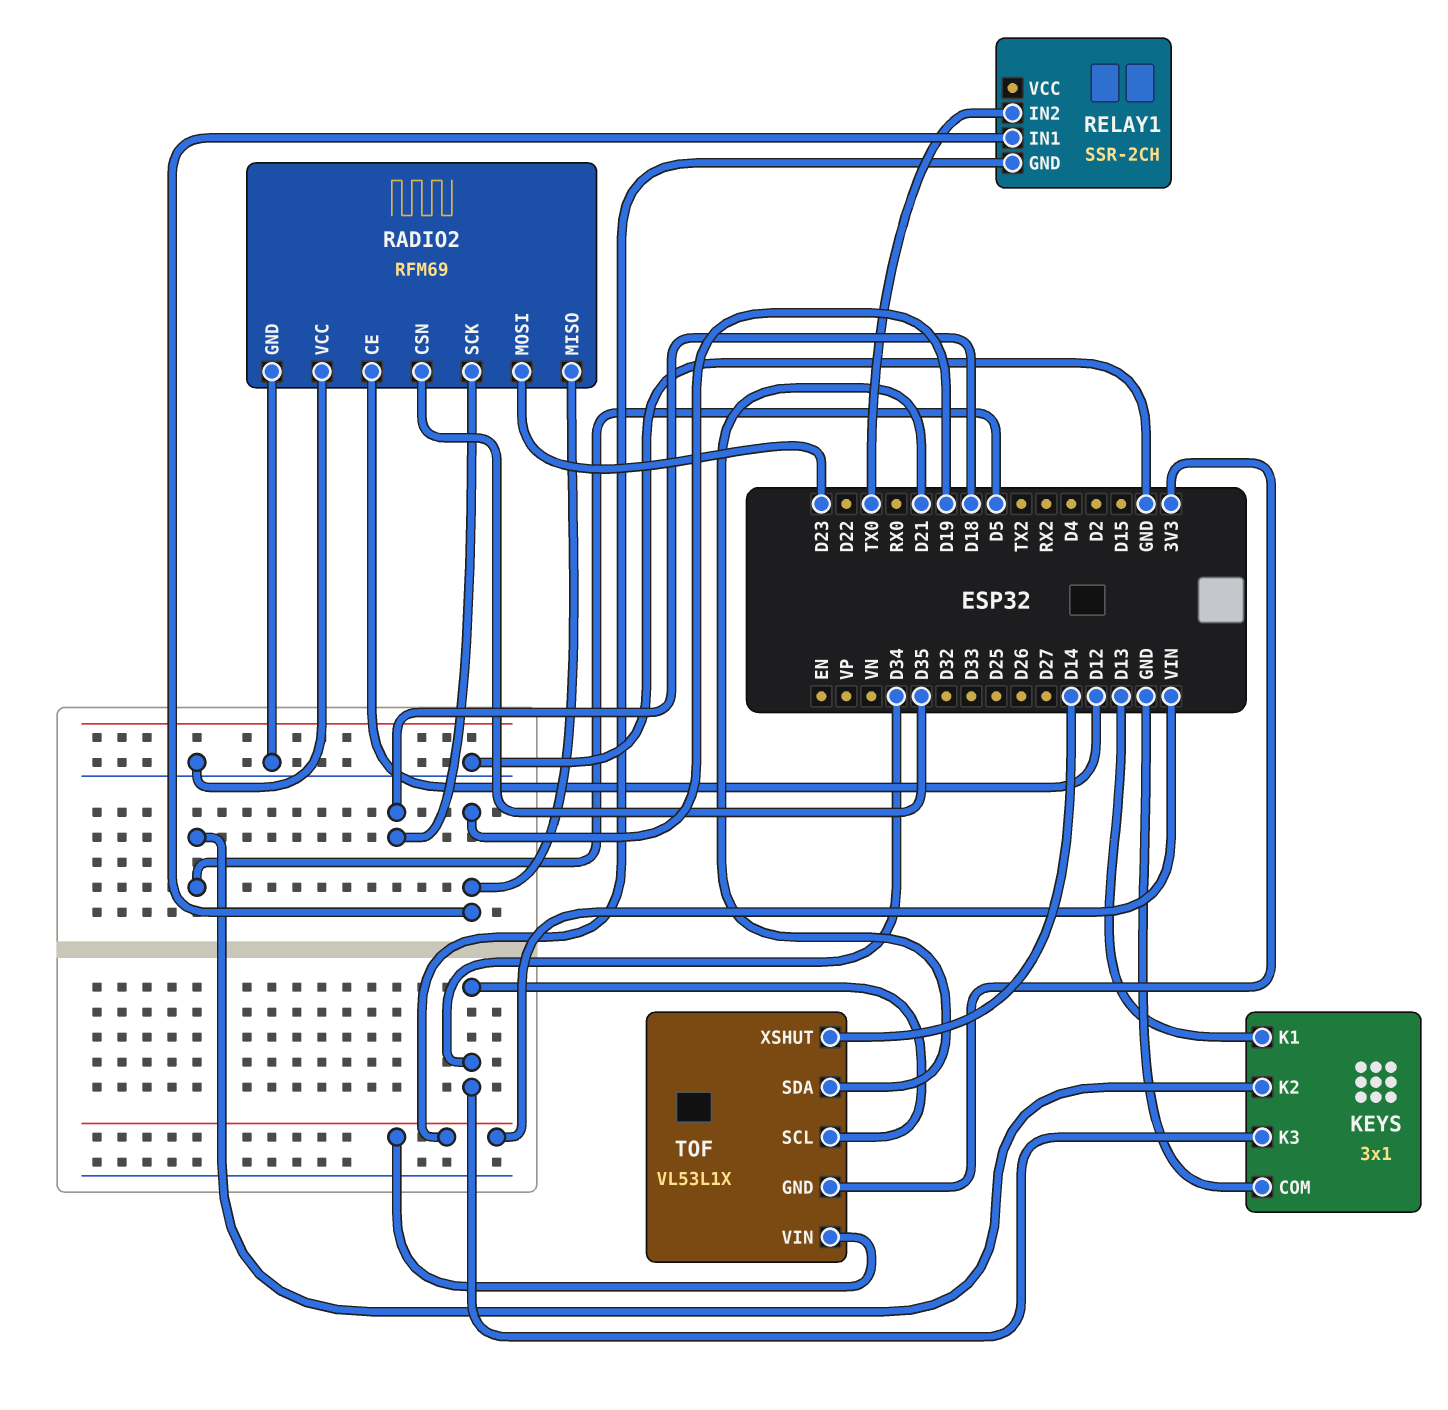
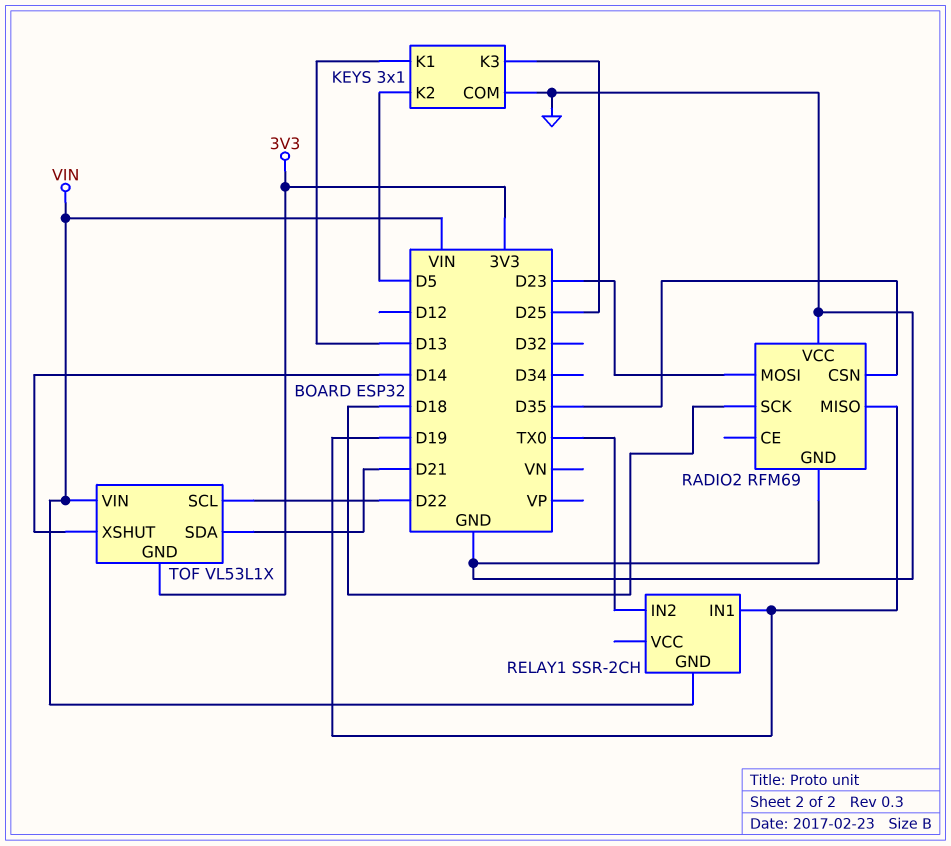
KEYS pin K3: D34 -> D25
RADIO2 pin CE: D12 -> none
TOF pin SCL: D34 -> D22

